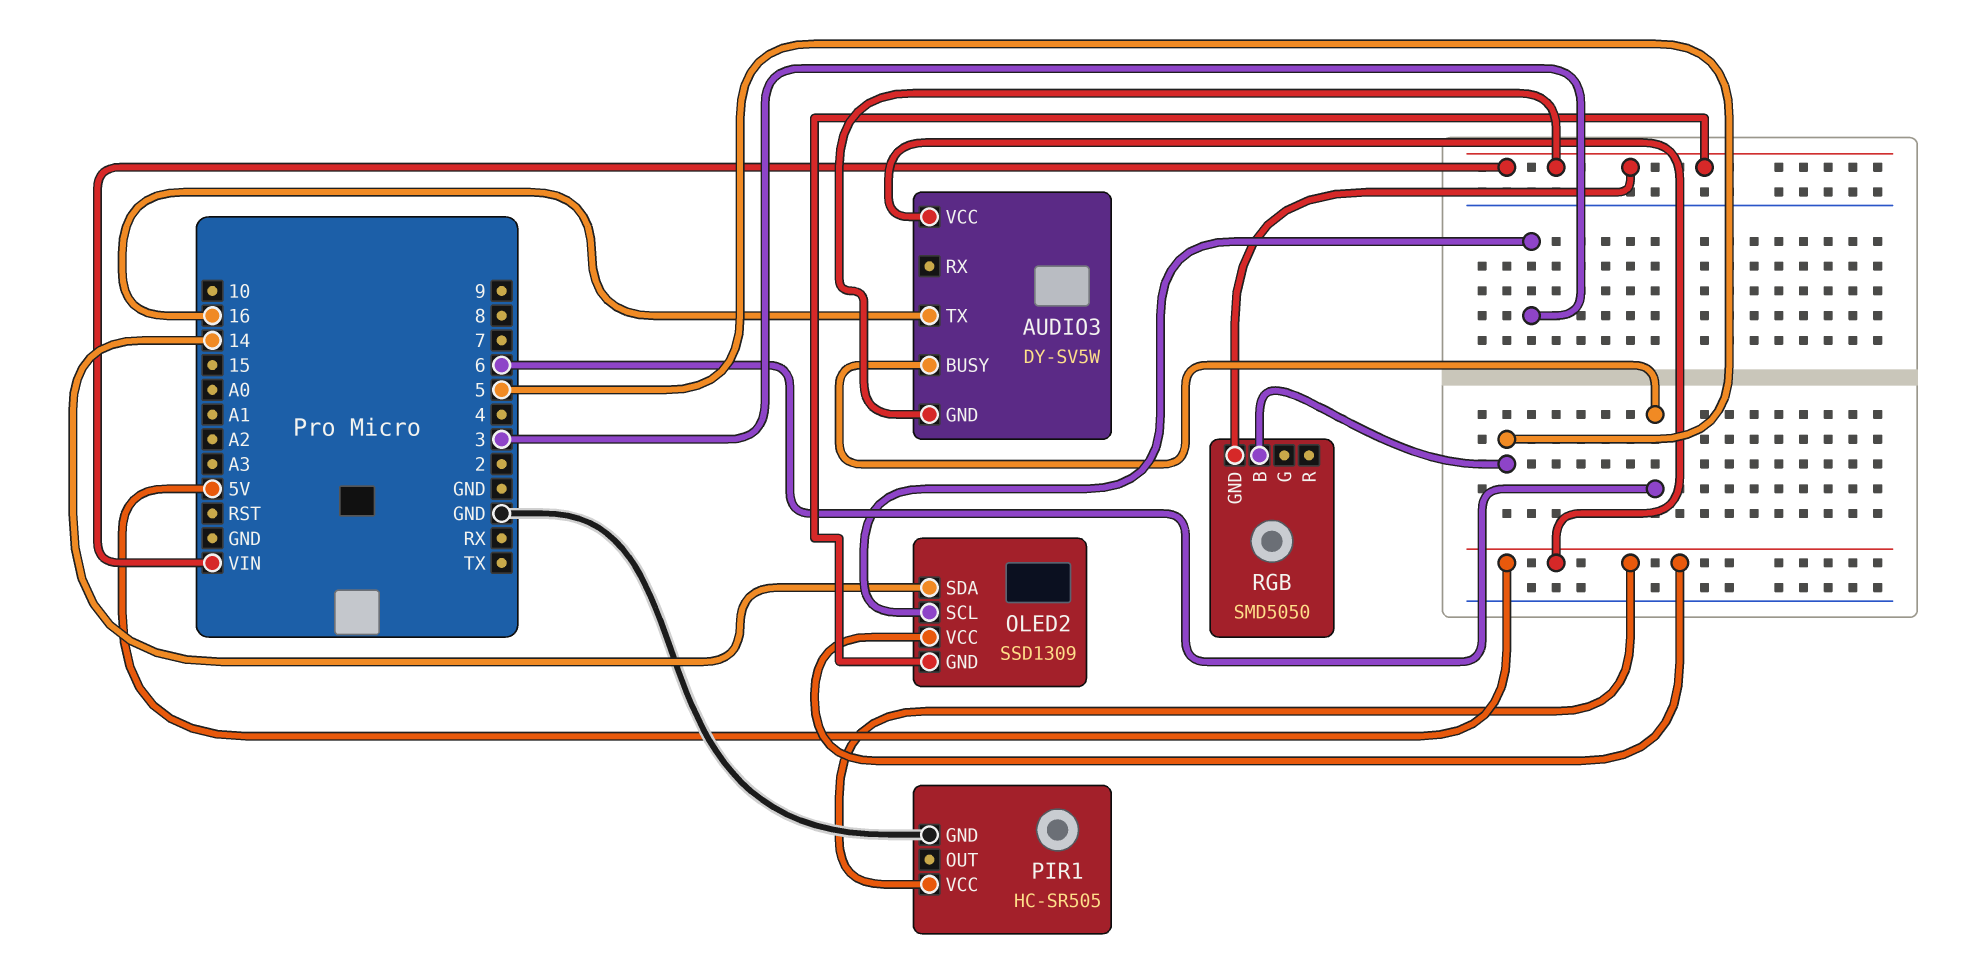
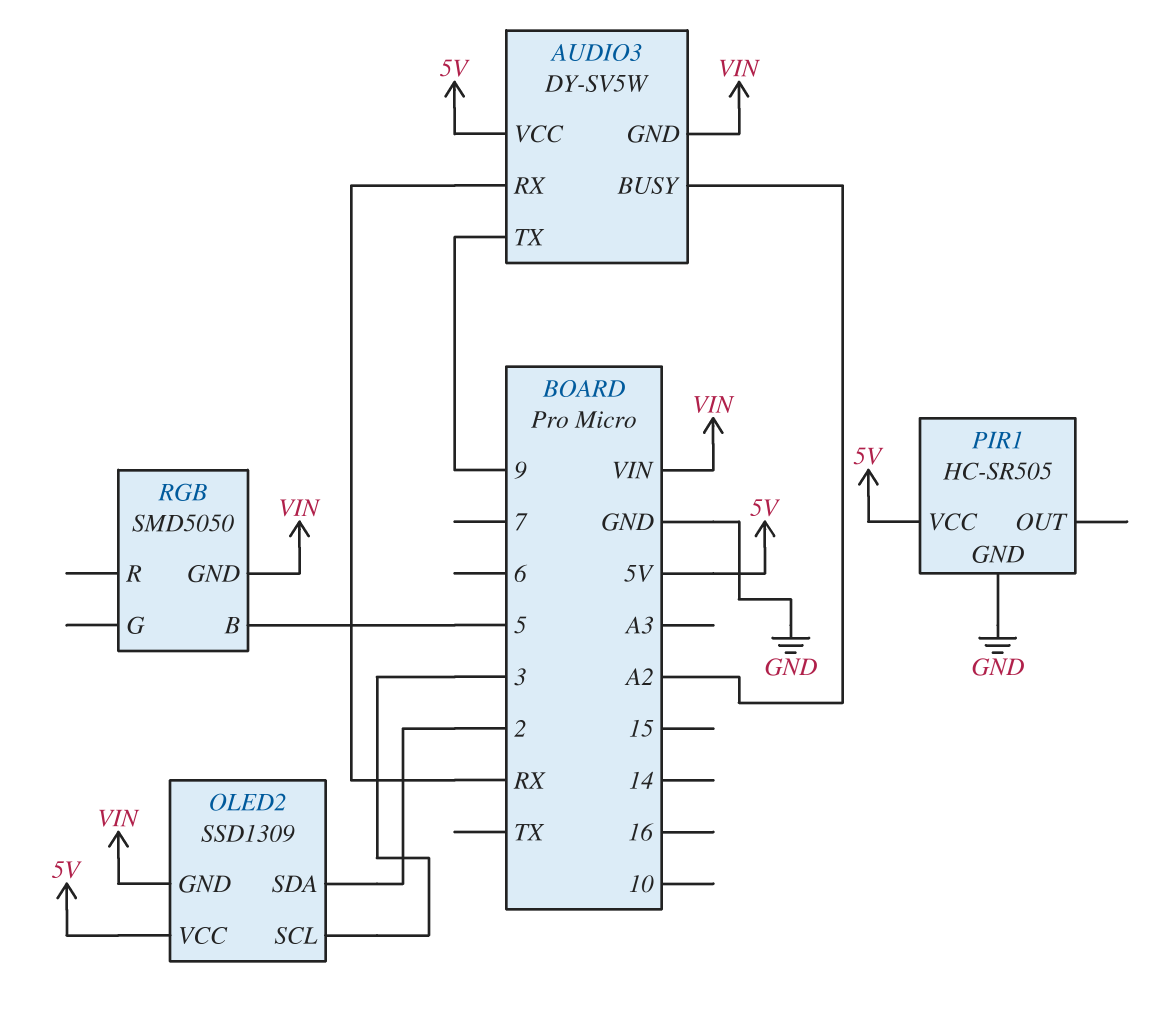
AUDIO3 pin BUSY: 6 -> A2
AUDIO3 pin RX: none -> RX
AUDIO3 pin TX: 16 -> 9
OLED2 pin SDA: 14 -> 2

